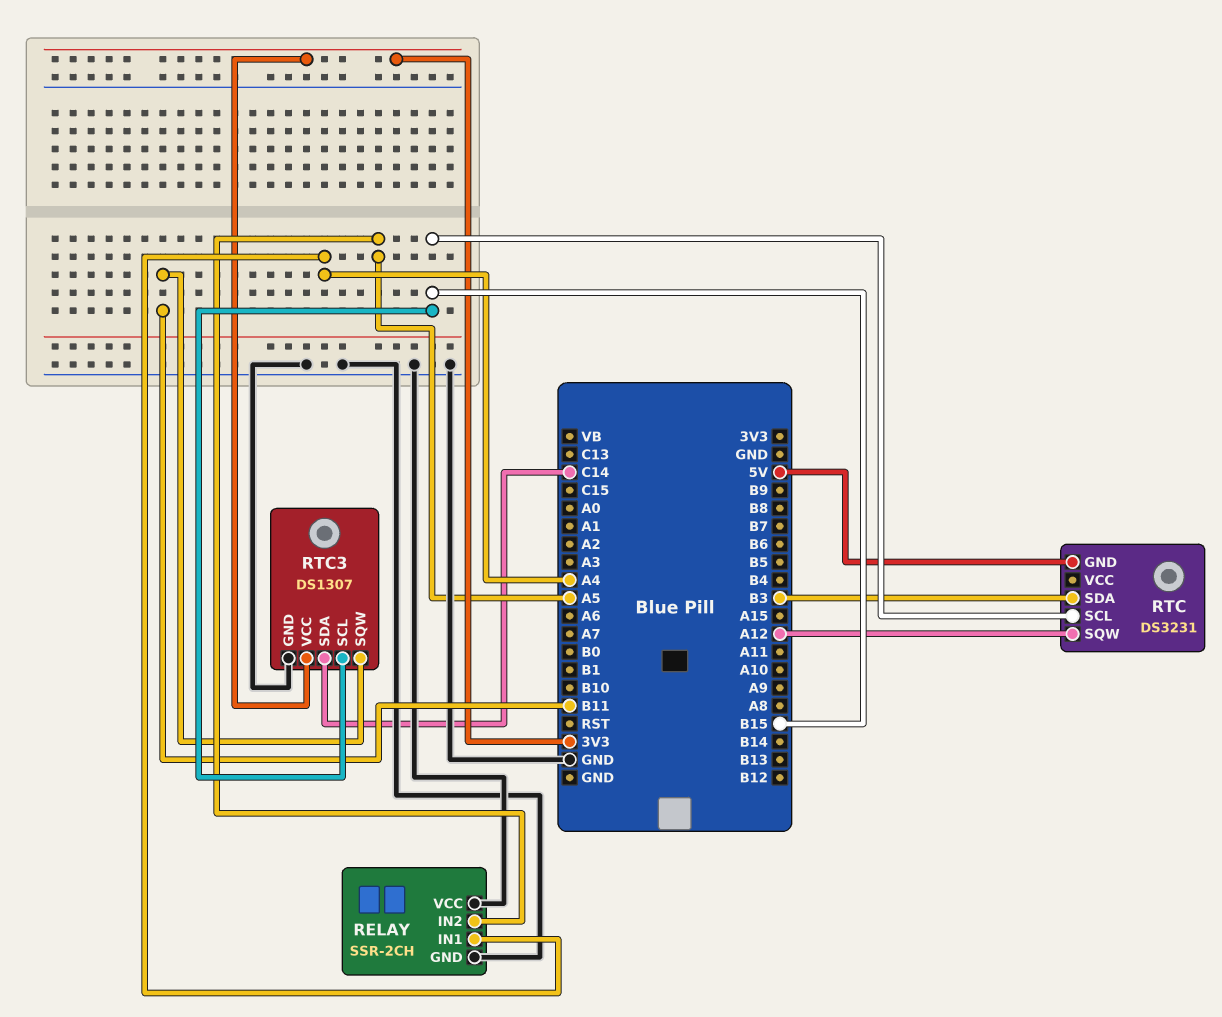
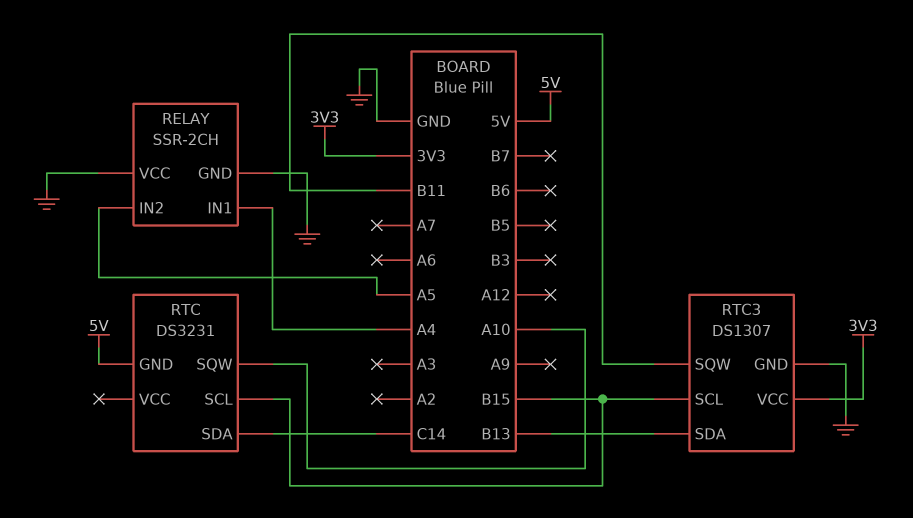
RTC pin SDA: B3 -> C14
RTC pin SQW: A12 -> A10
RTC3 pin SDA: C14 -> B13

